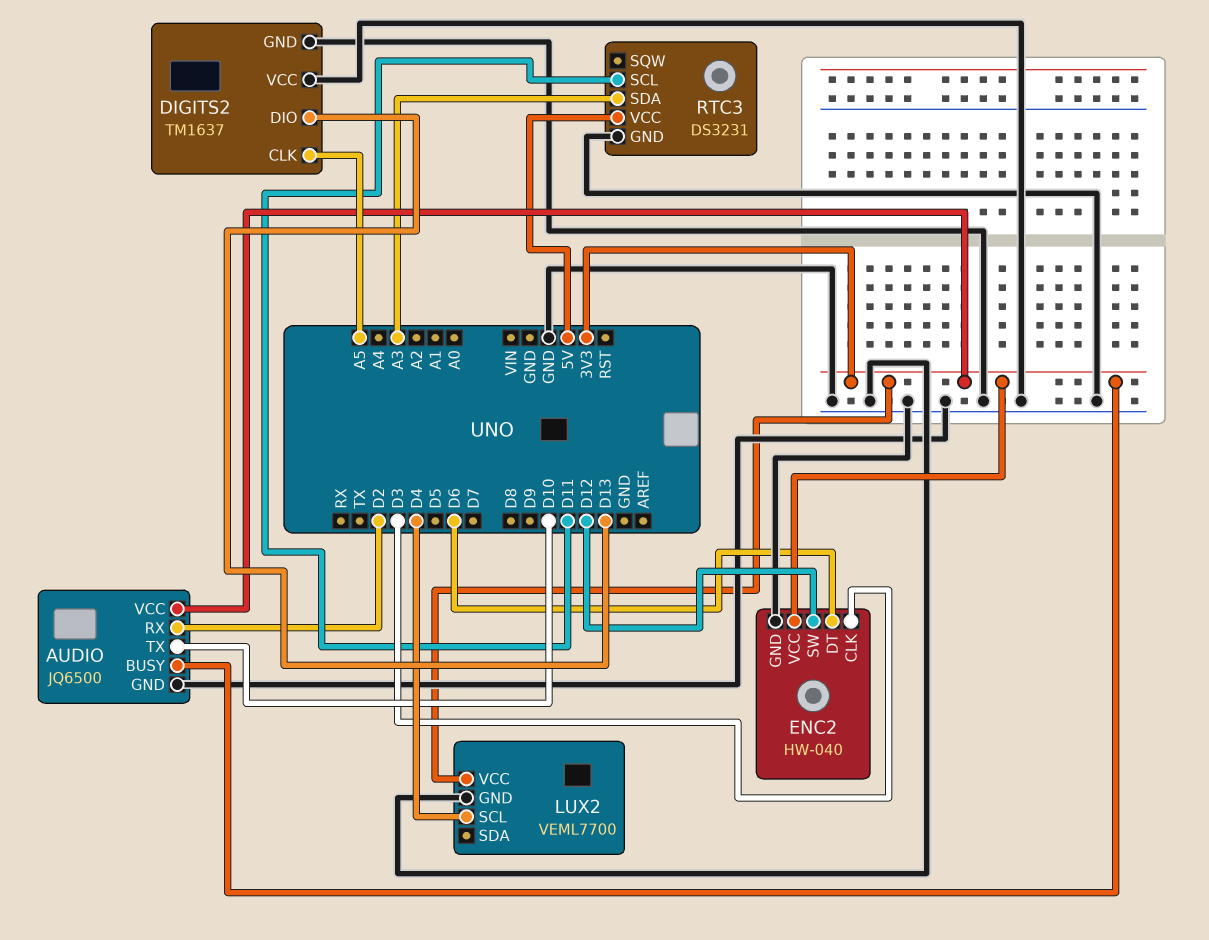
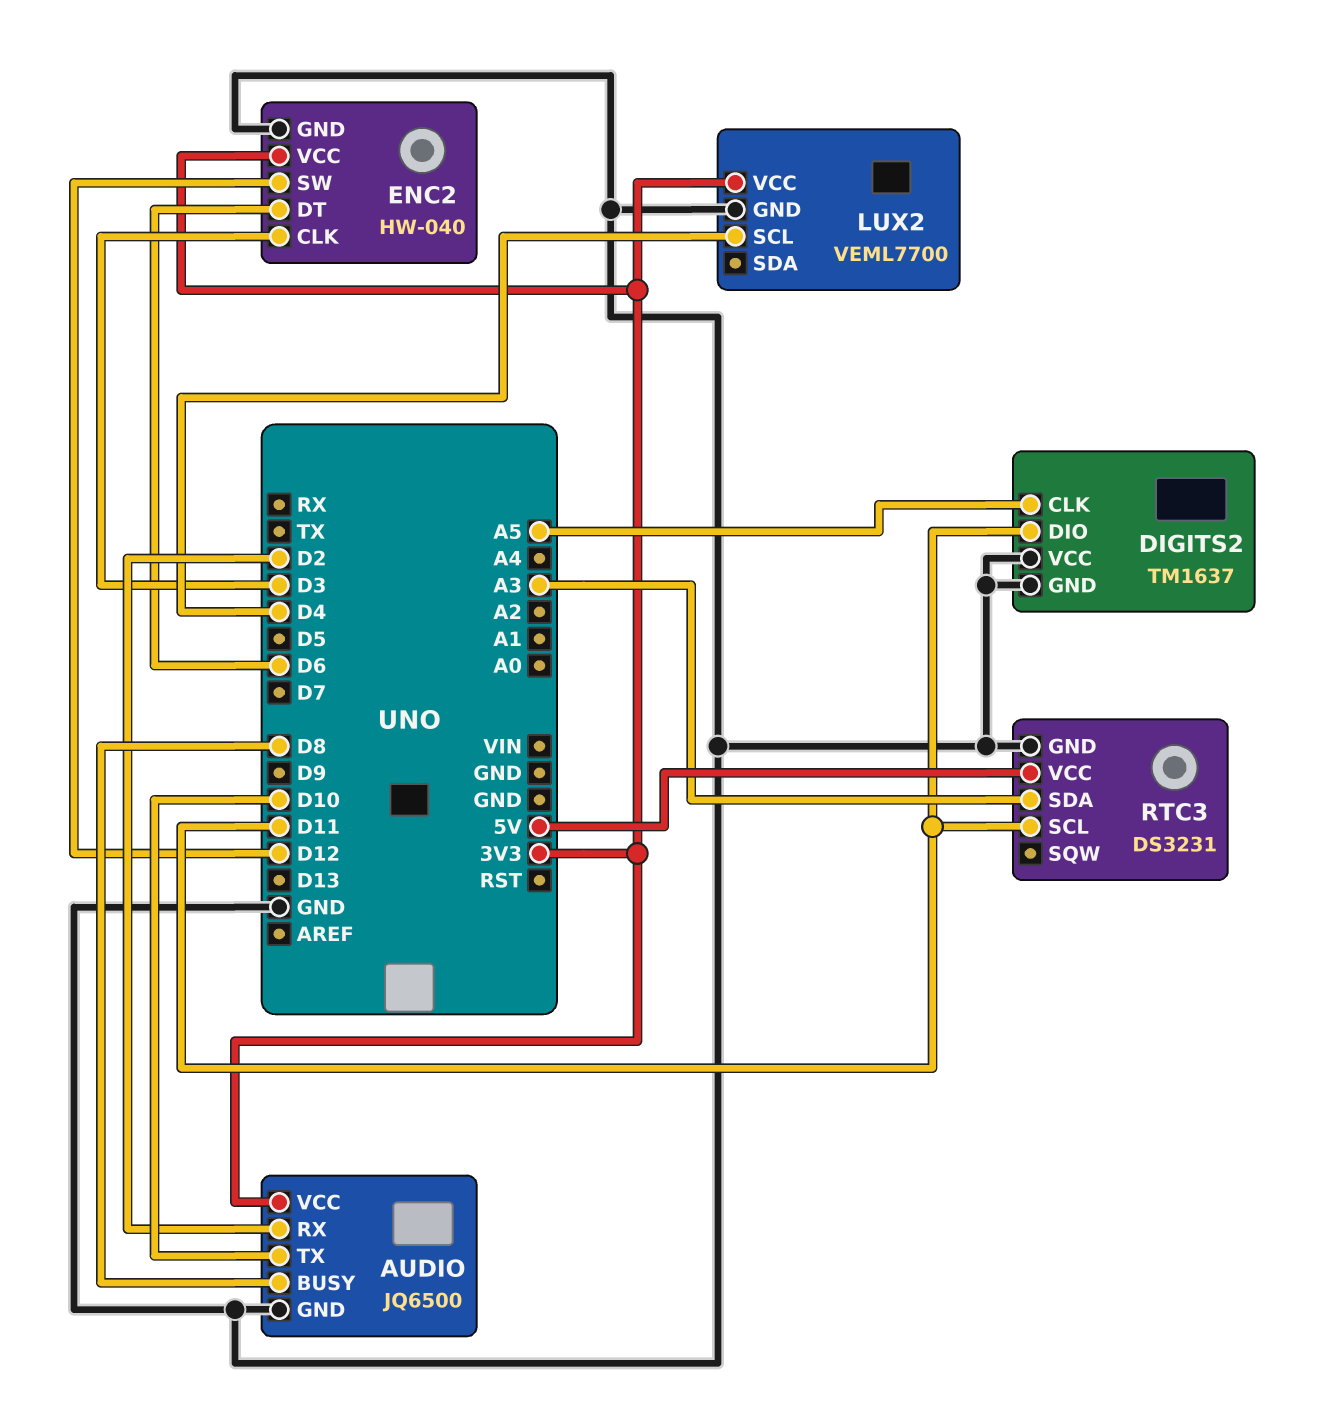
AUDIO pin BUSY: 3V3 -> D8
DIGITS2 pin DIO: D13 -> D11

